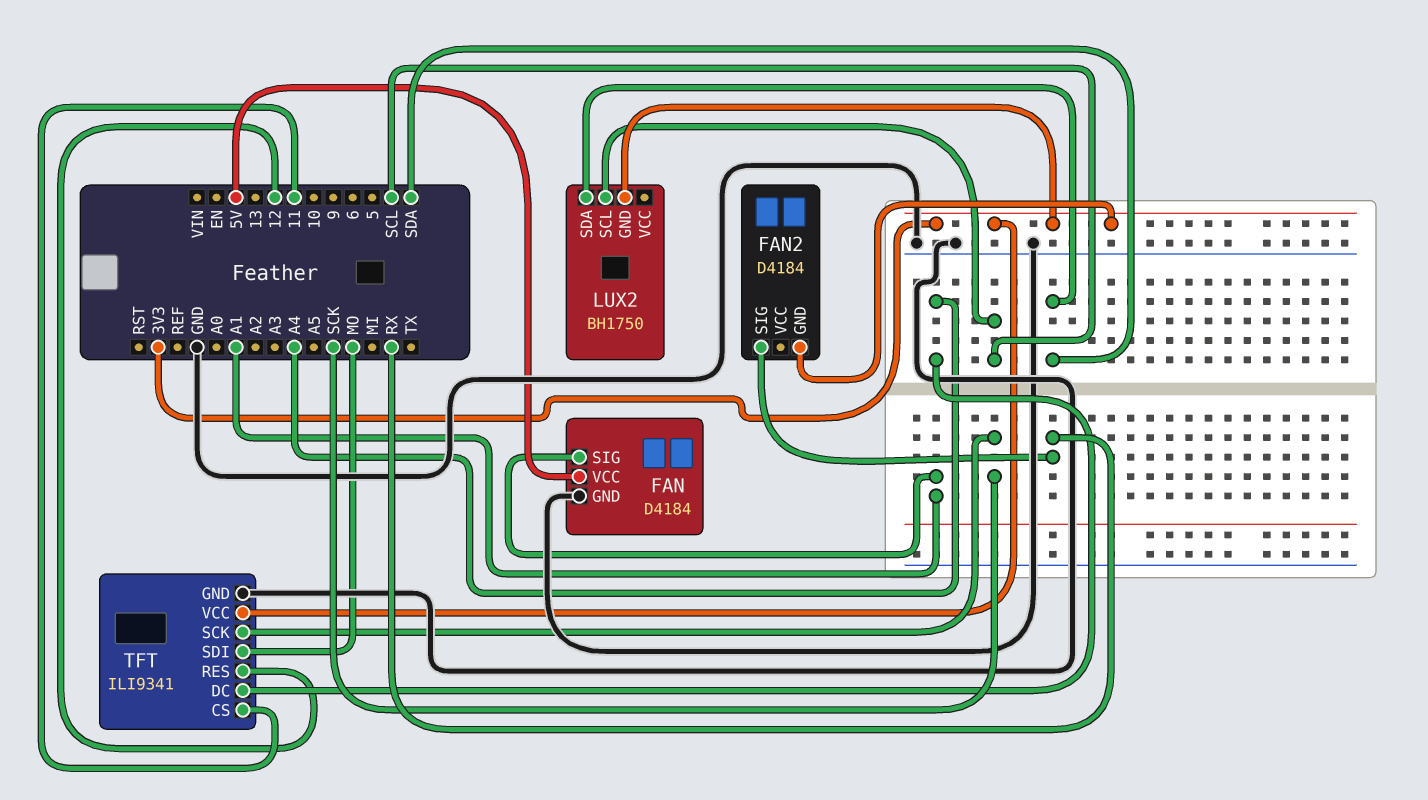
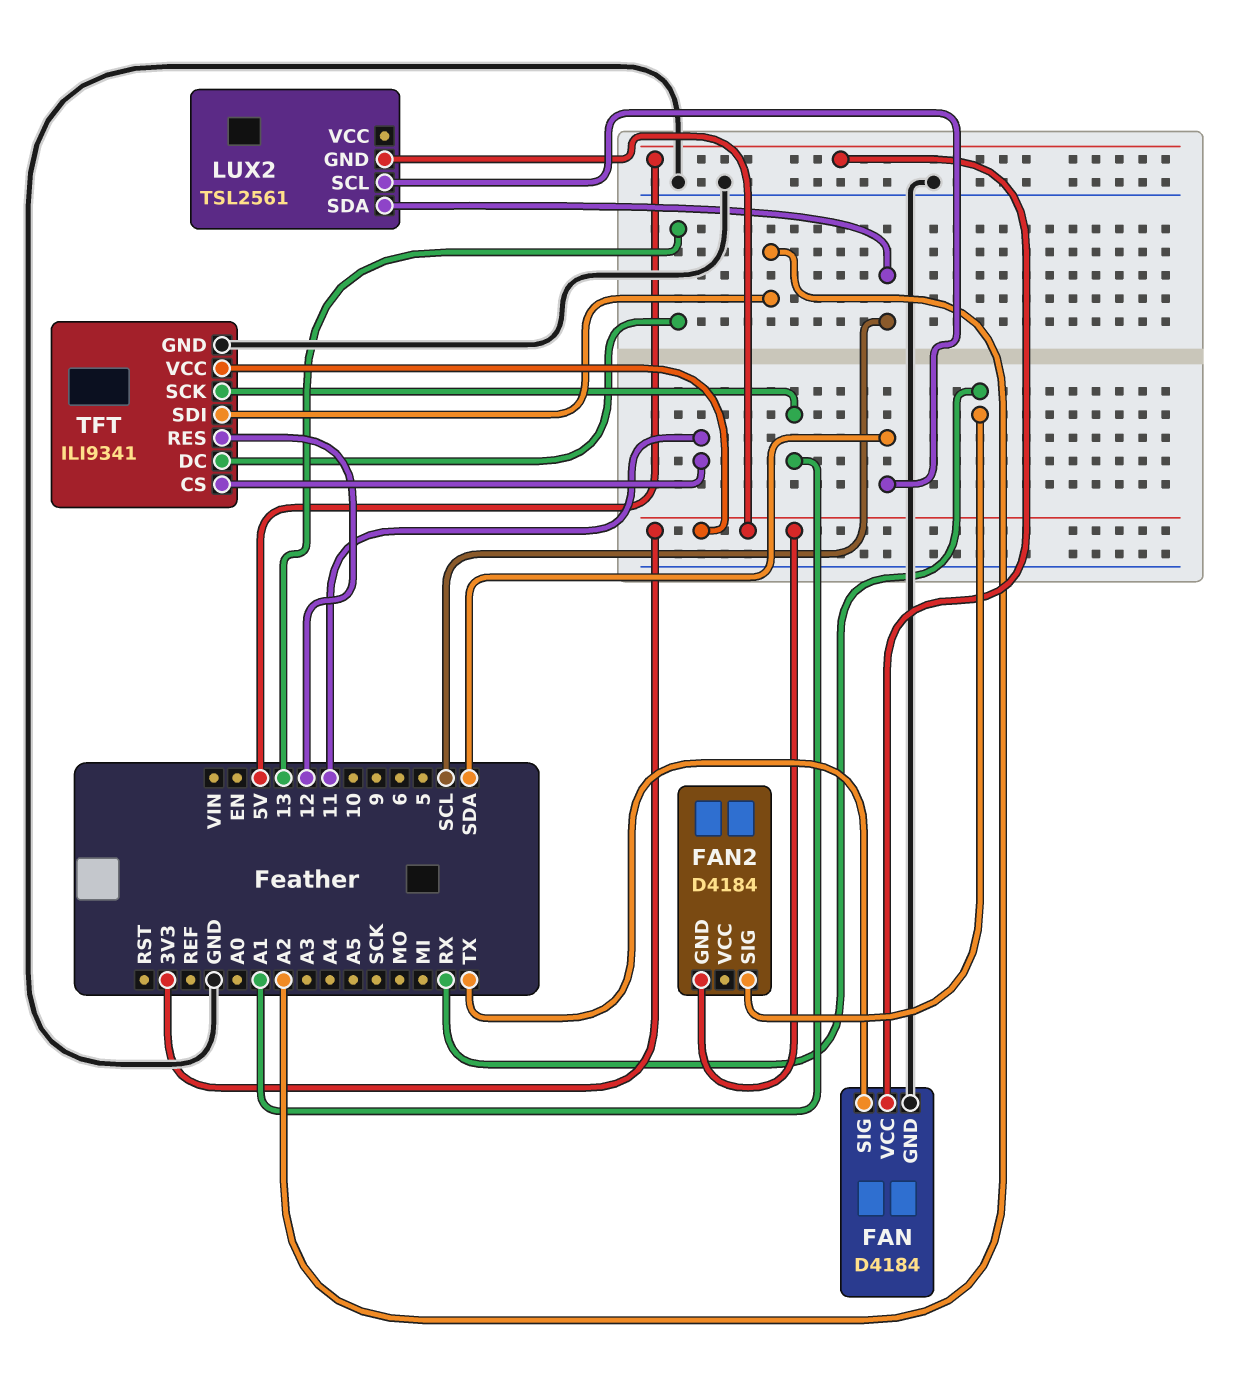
FAN pin SIG: A1 -> TX
LUX2: BH1750 -> TSL2561
LUX2 pin SCL: SCL -> SDA
LUX2 pin SDA: SDA -> SCL
TFT pin DC: A4 -> 13
TFT pin SCK: SCK -> A1
TFT pin SDI: MO -> A2

